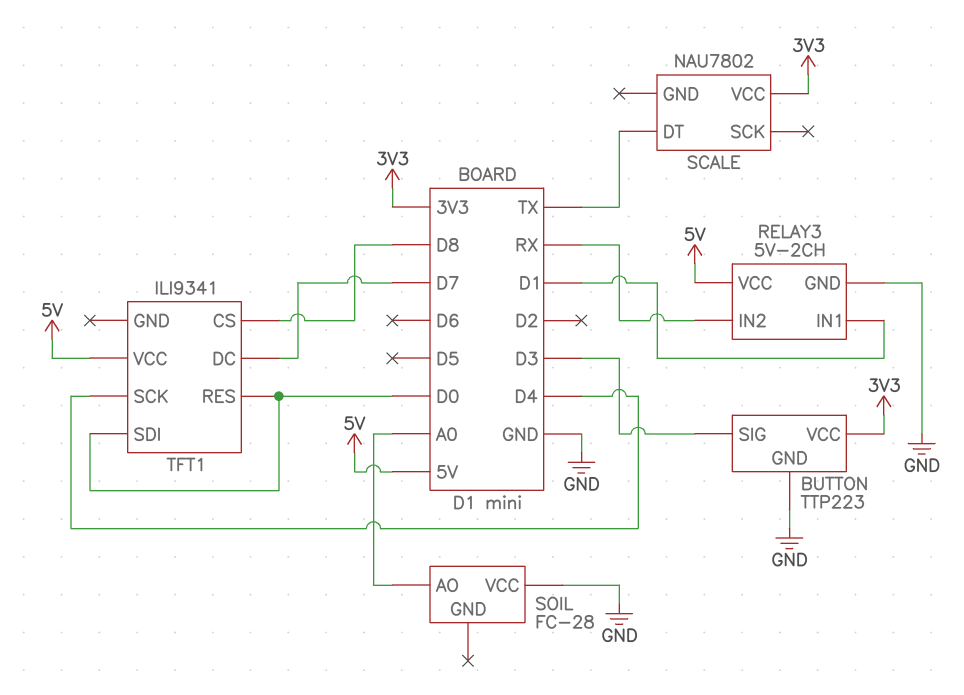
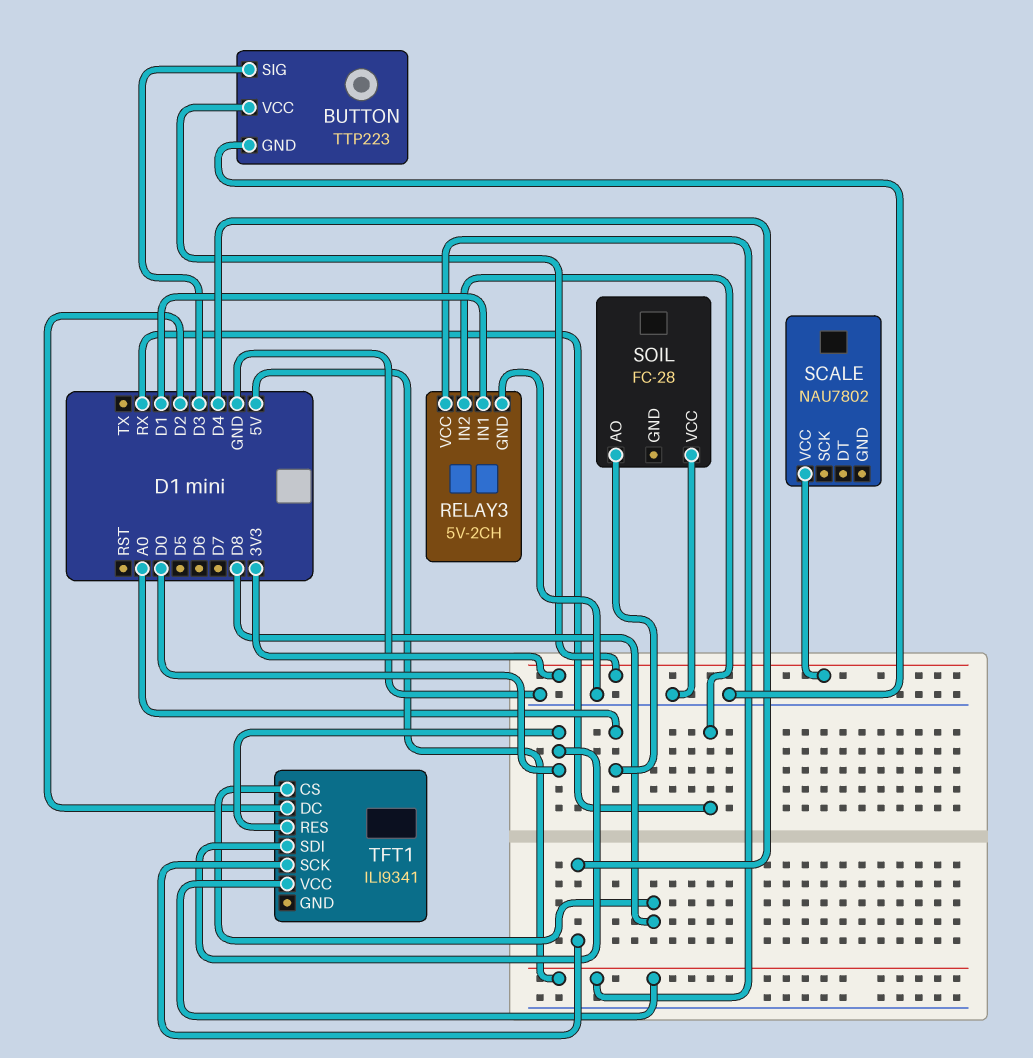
SCALE pin DT: TX -> none
TFT1 pin DC: D7 -> D2

